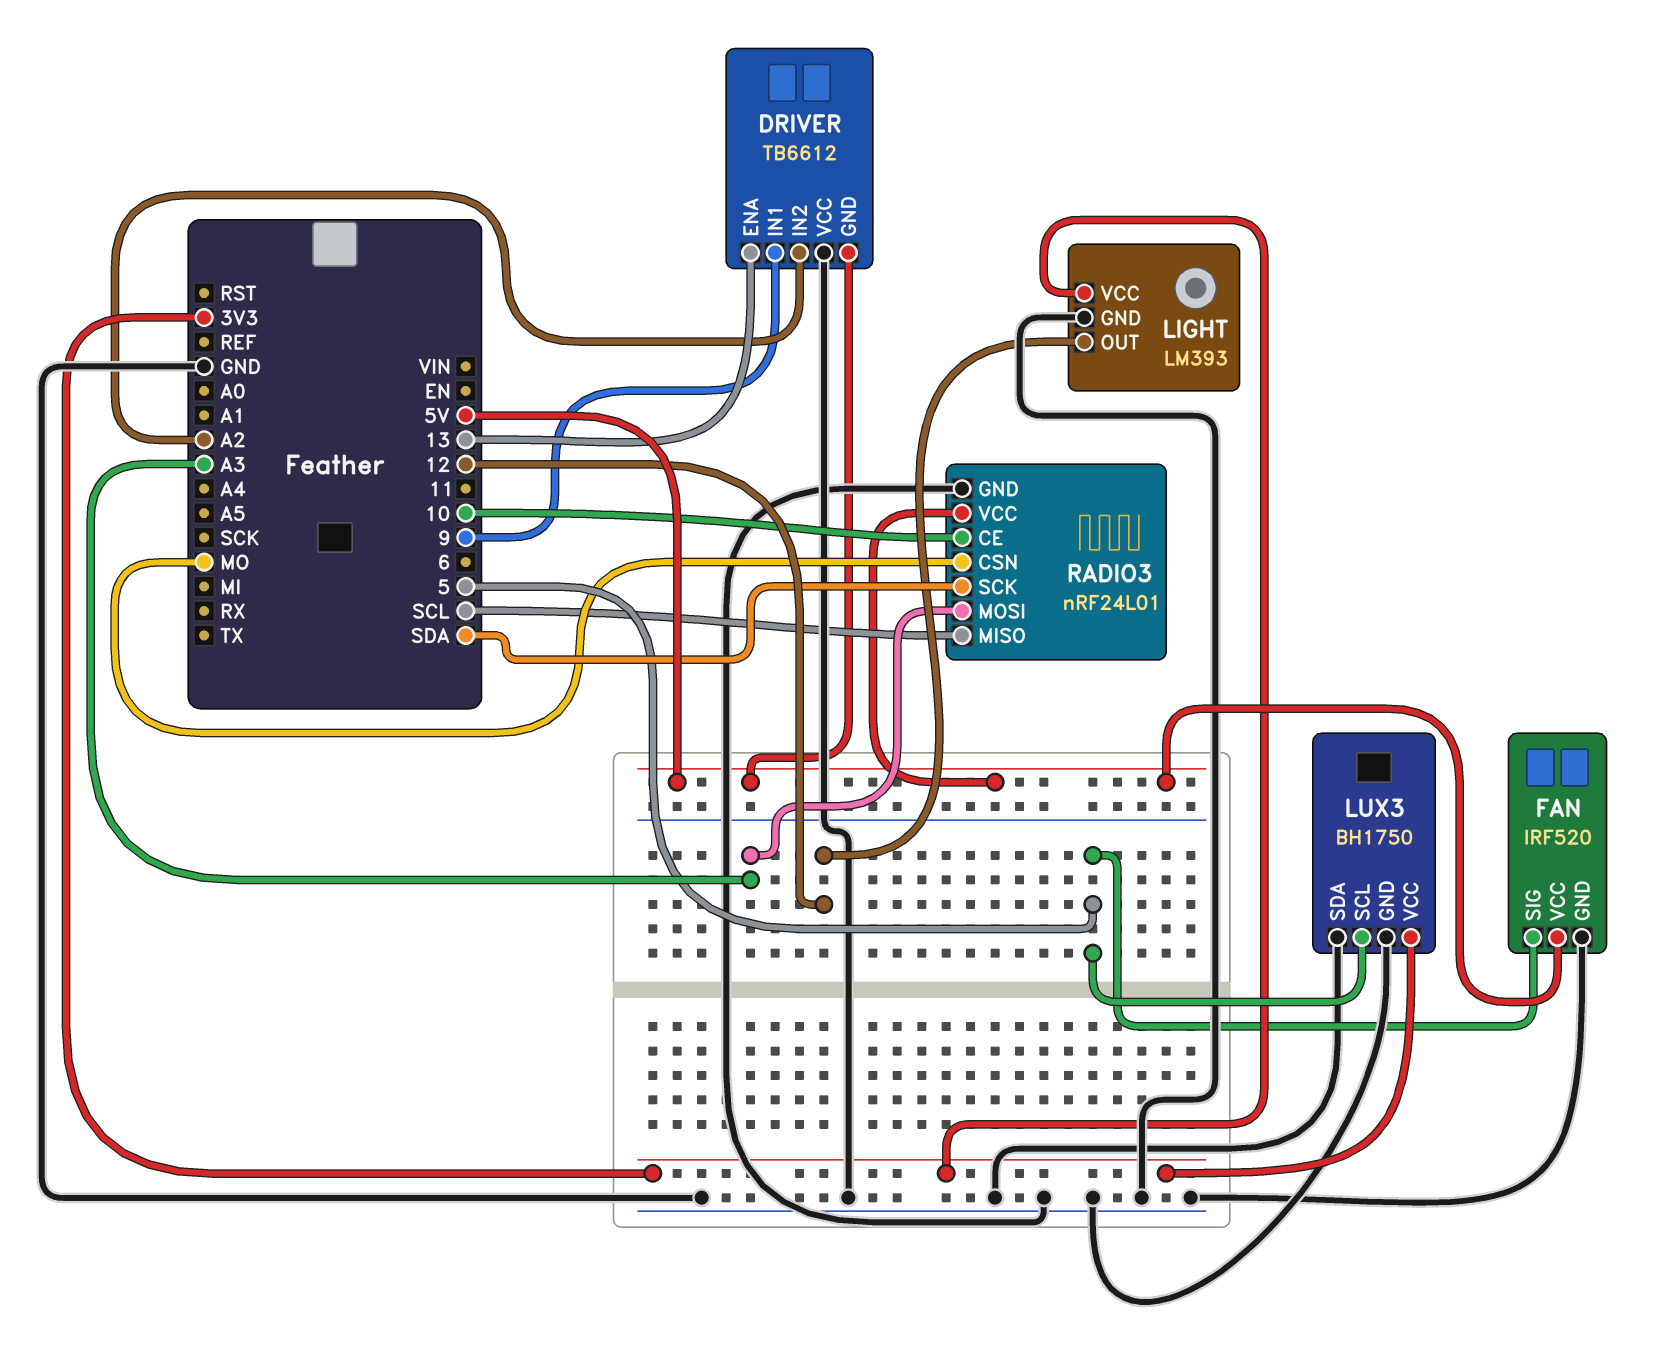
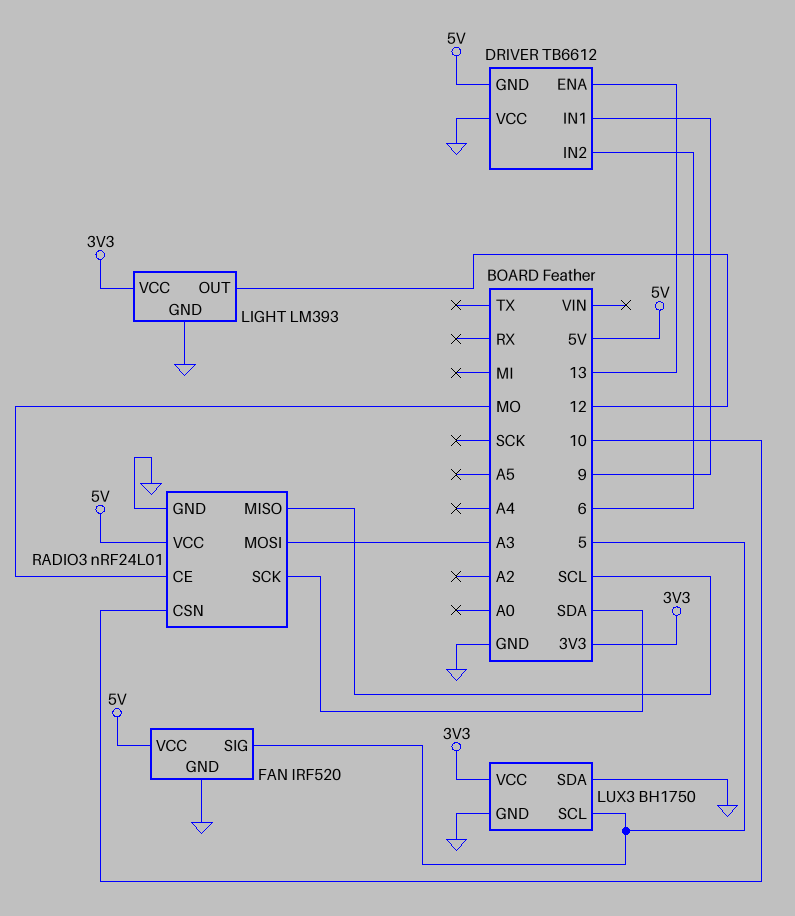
DRIVER pin IN2: A2 -> 6
RADIO3 pin CE: 10 -> MO
RADIO3 pin CSN: MO -> 10

